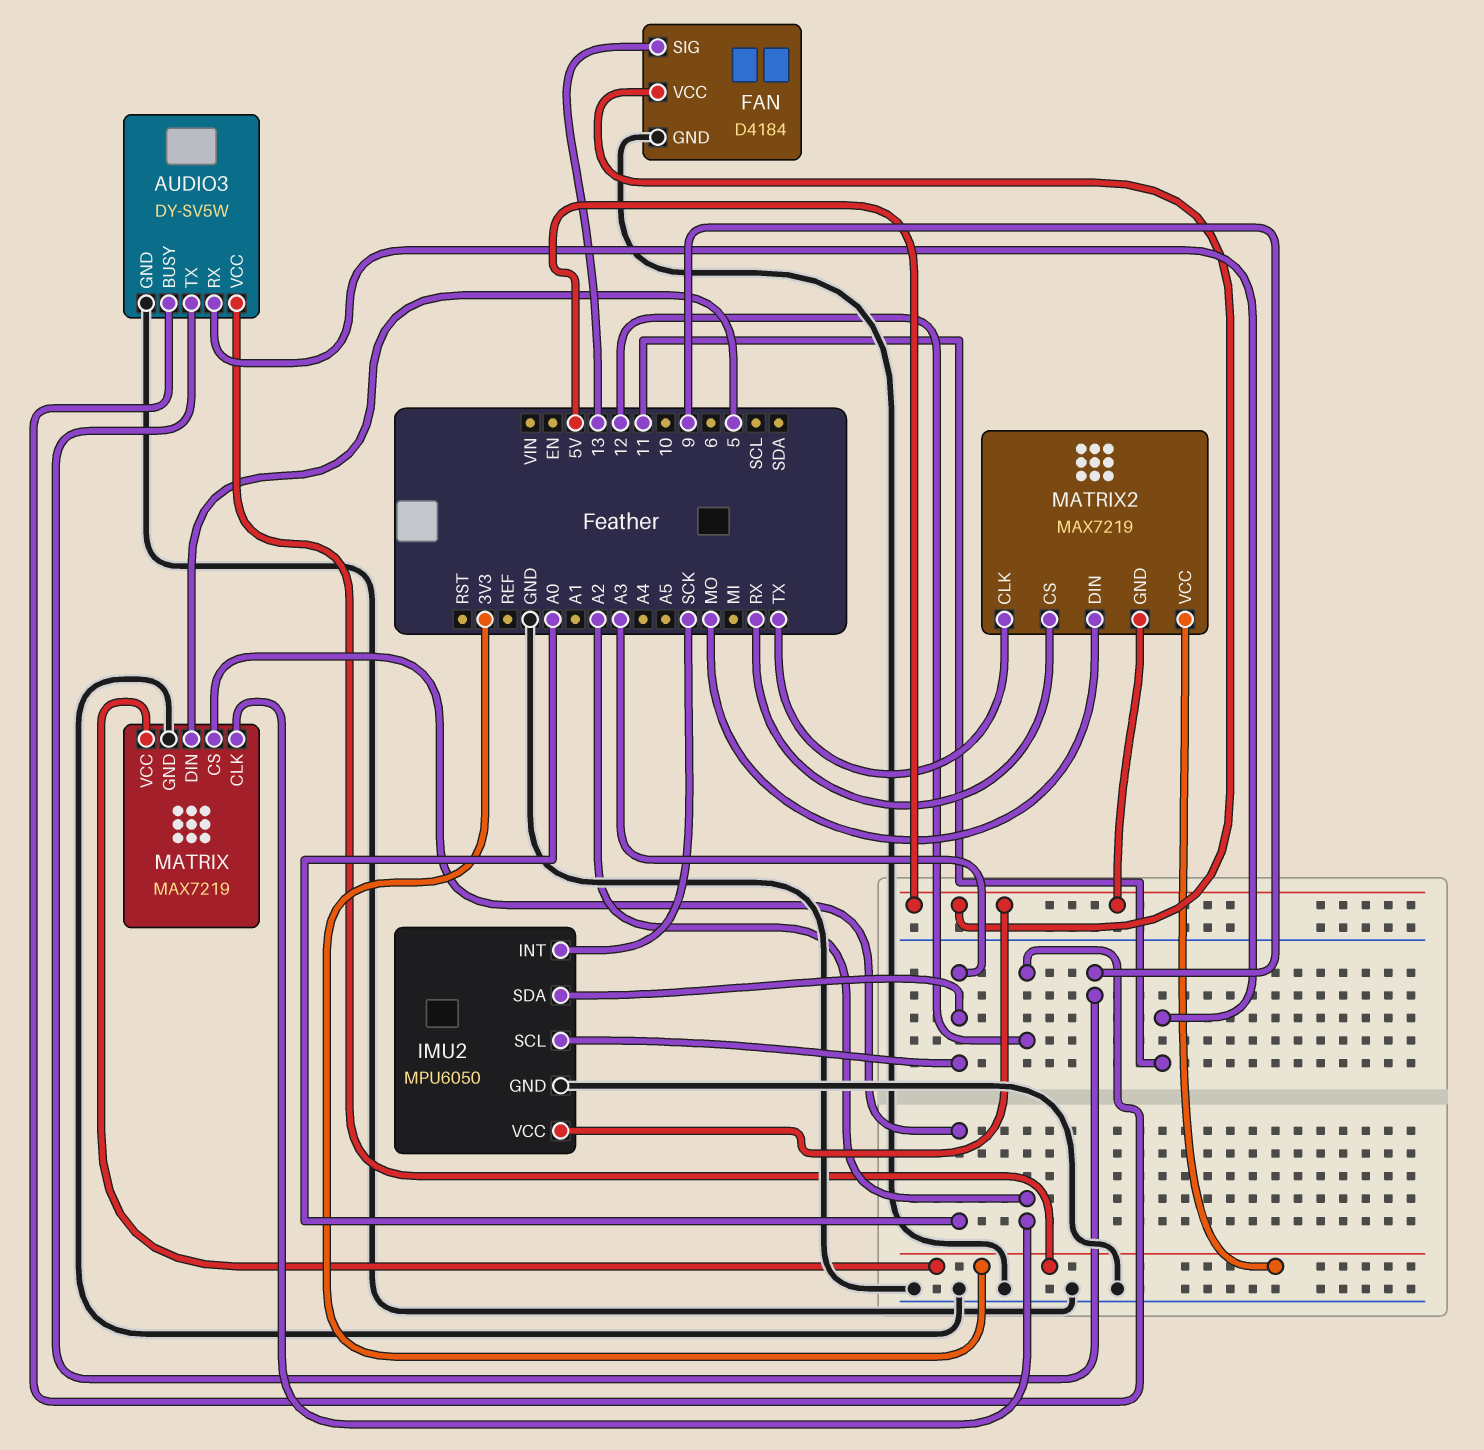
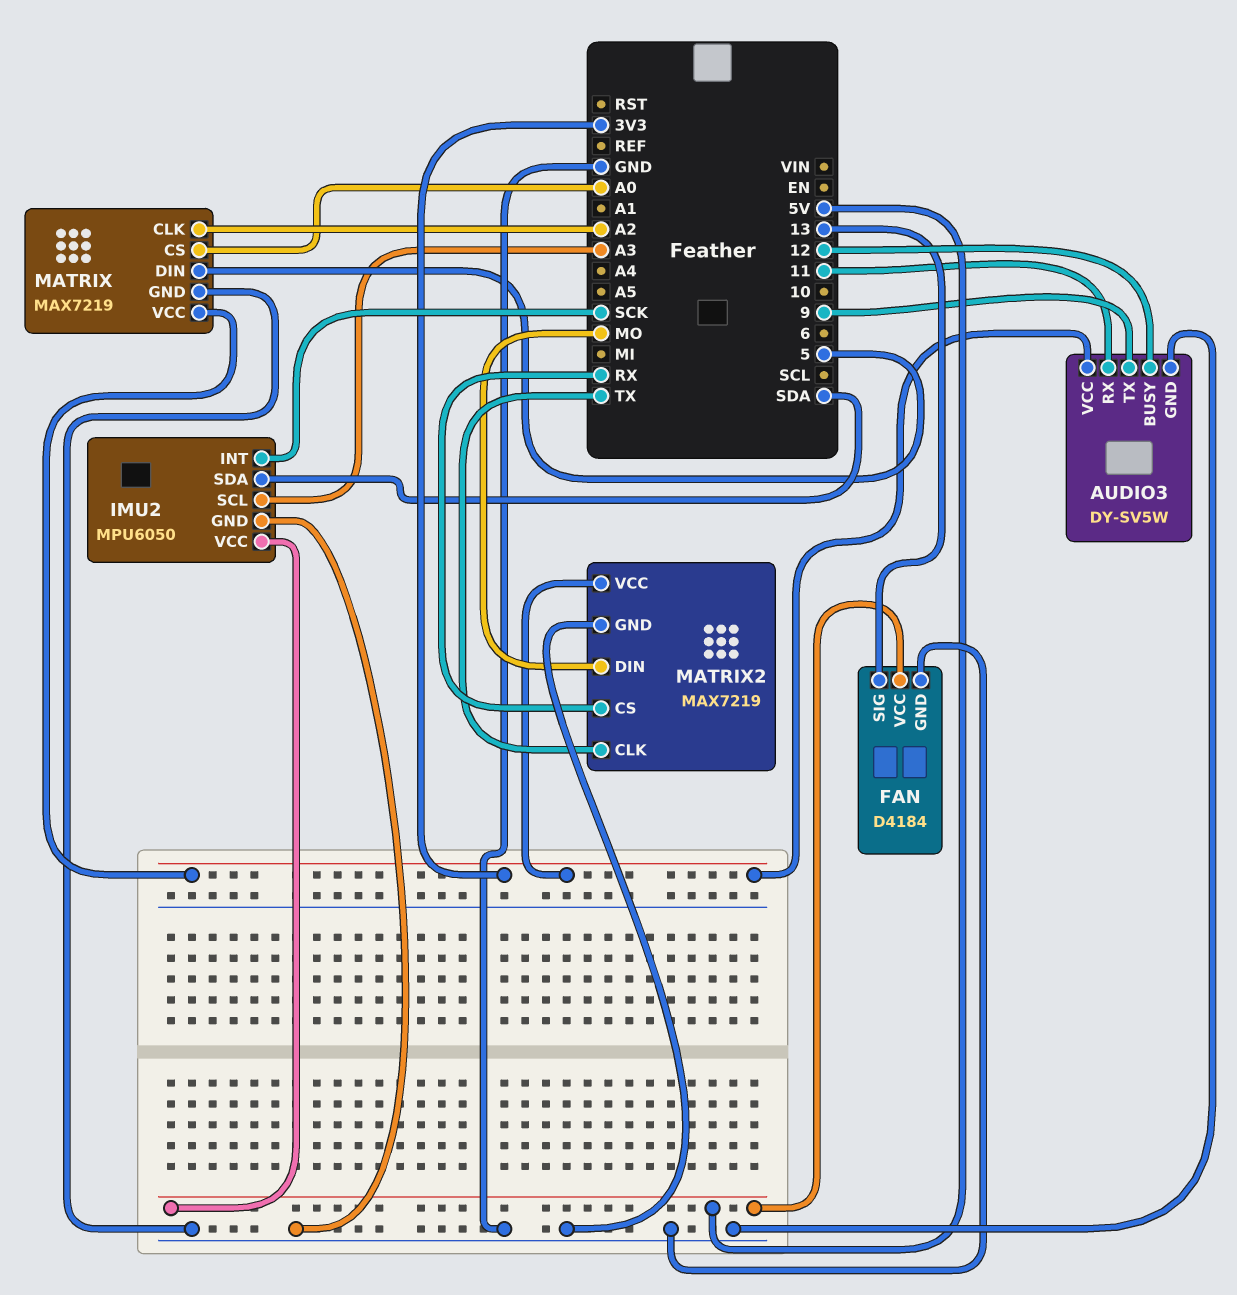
IMU2 pin SDA: A3 -> SDA
MATRIX2 pin GND: 5V -> GND

